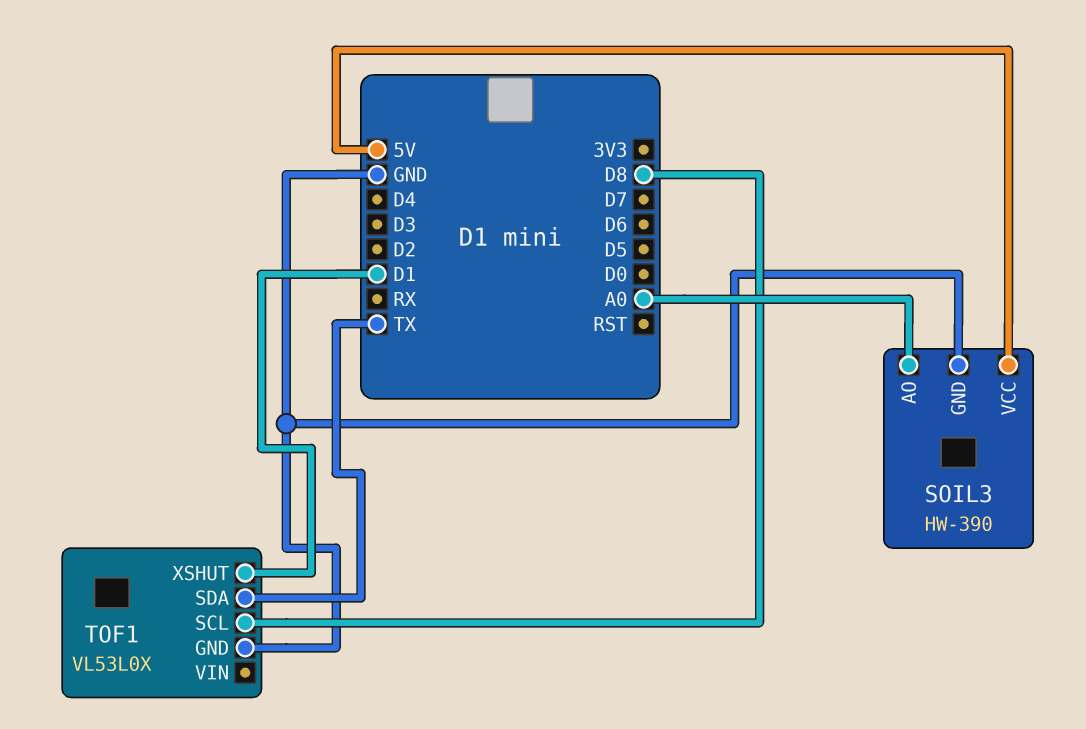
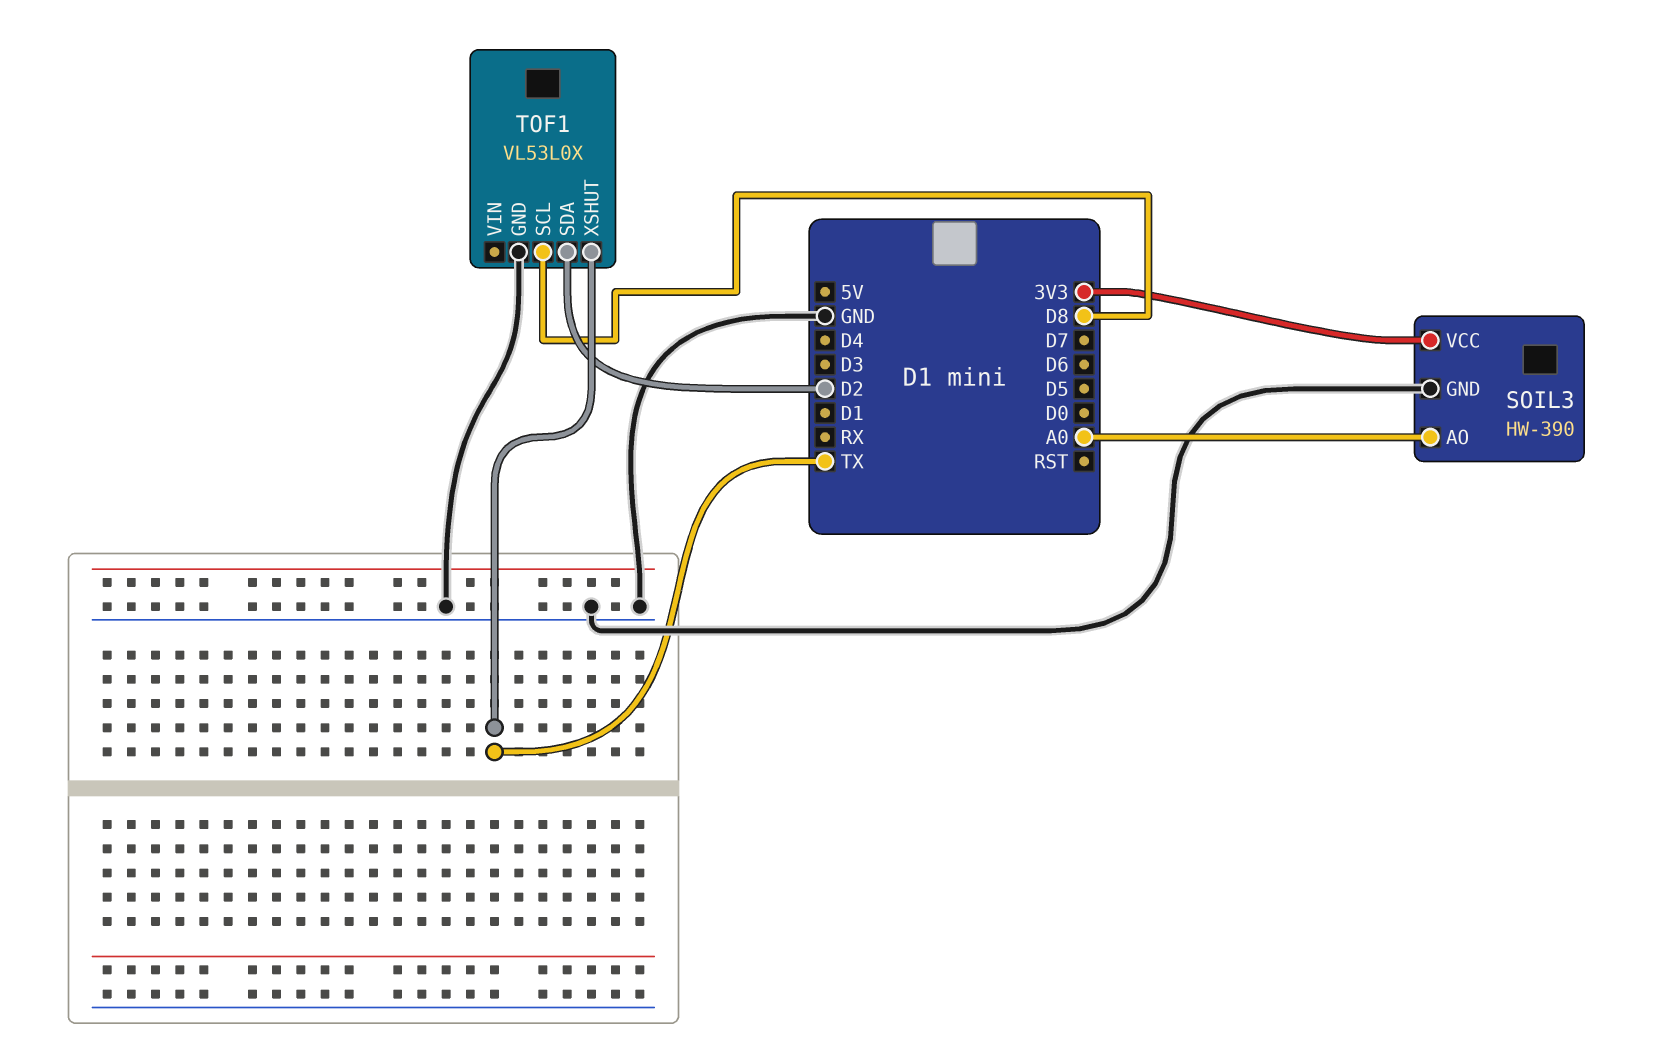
SOIL3 pin VCC: 5V -> 3V3
TOF1 pin SDA: TX -> D2
TOF1 pin XSHUT: D1 -> TX

